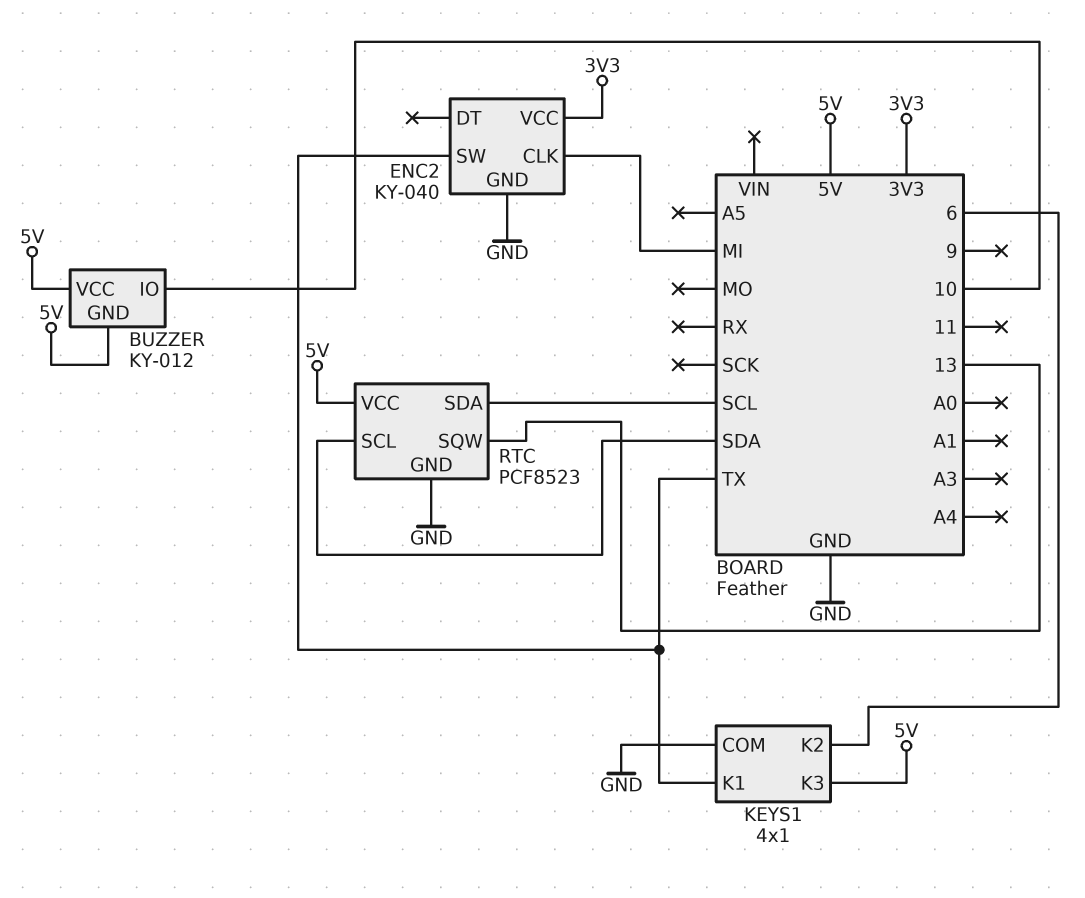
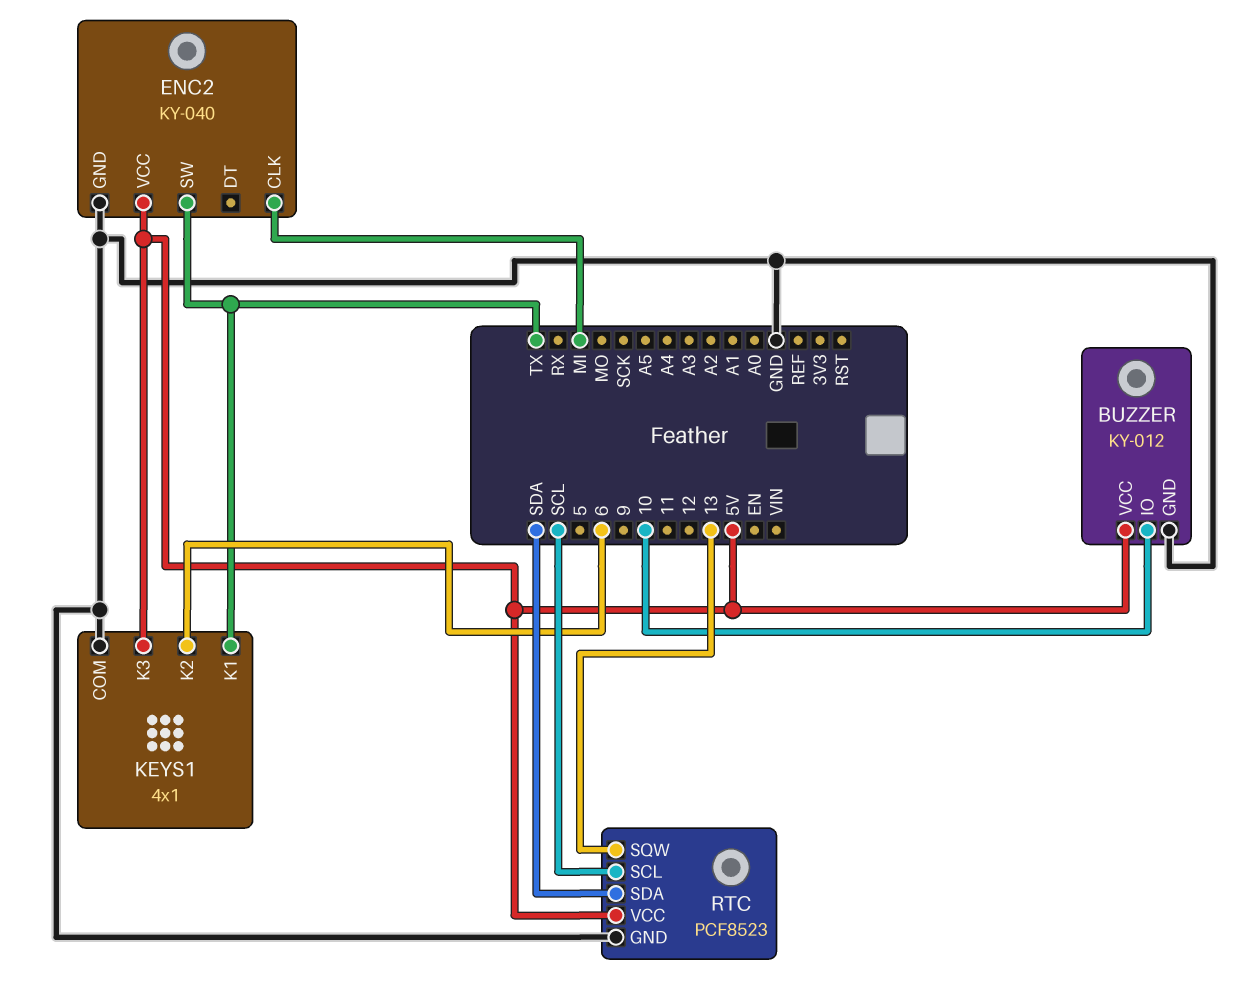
BUZZER pin GND: 5V -> GND
ENC2 pin VCC: 3V3 -> 5V
RTC pin SCL: SDA -> SCL
RTC pin SDA: SCL -> SDA

